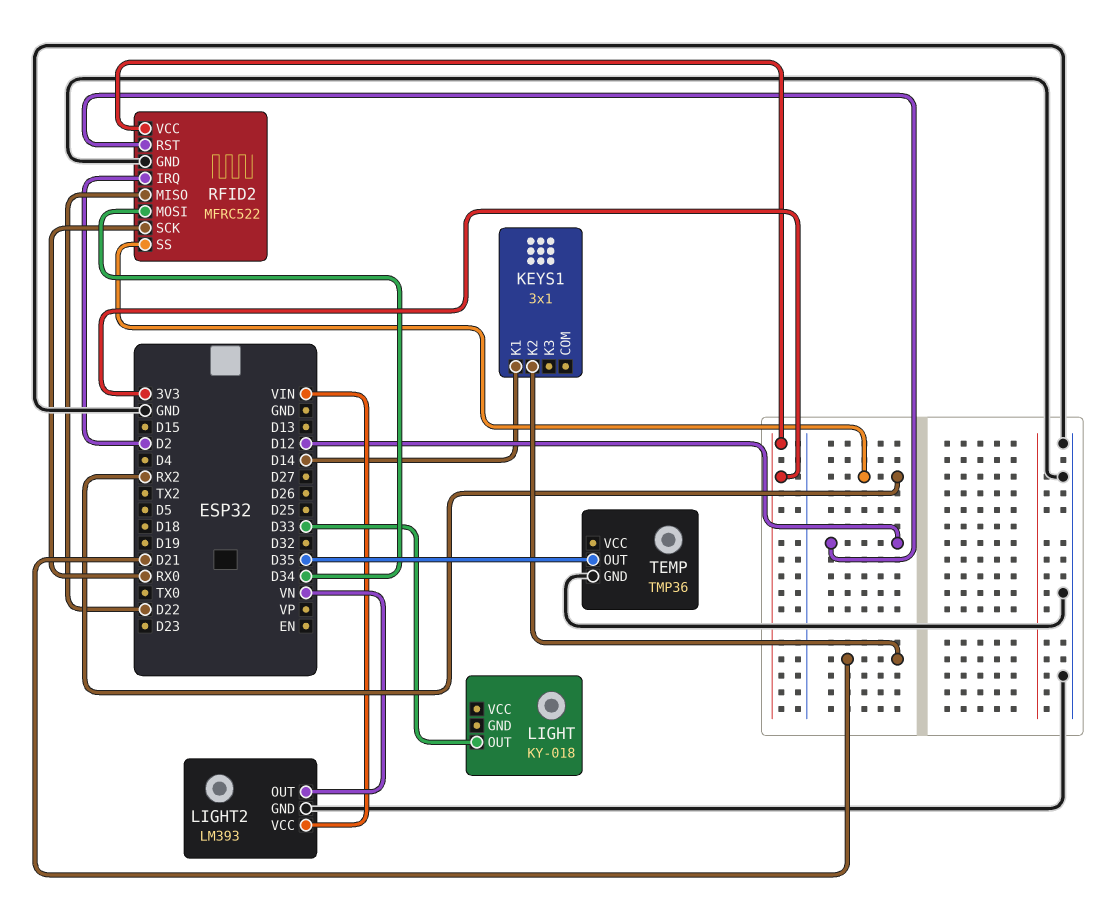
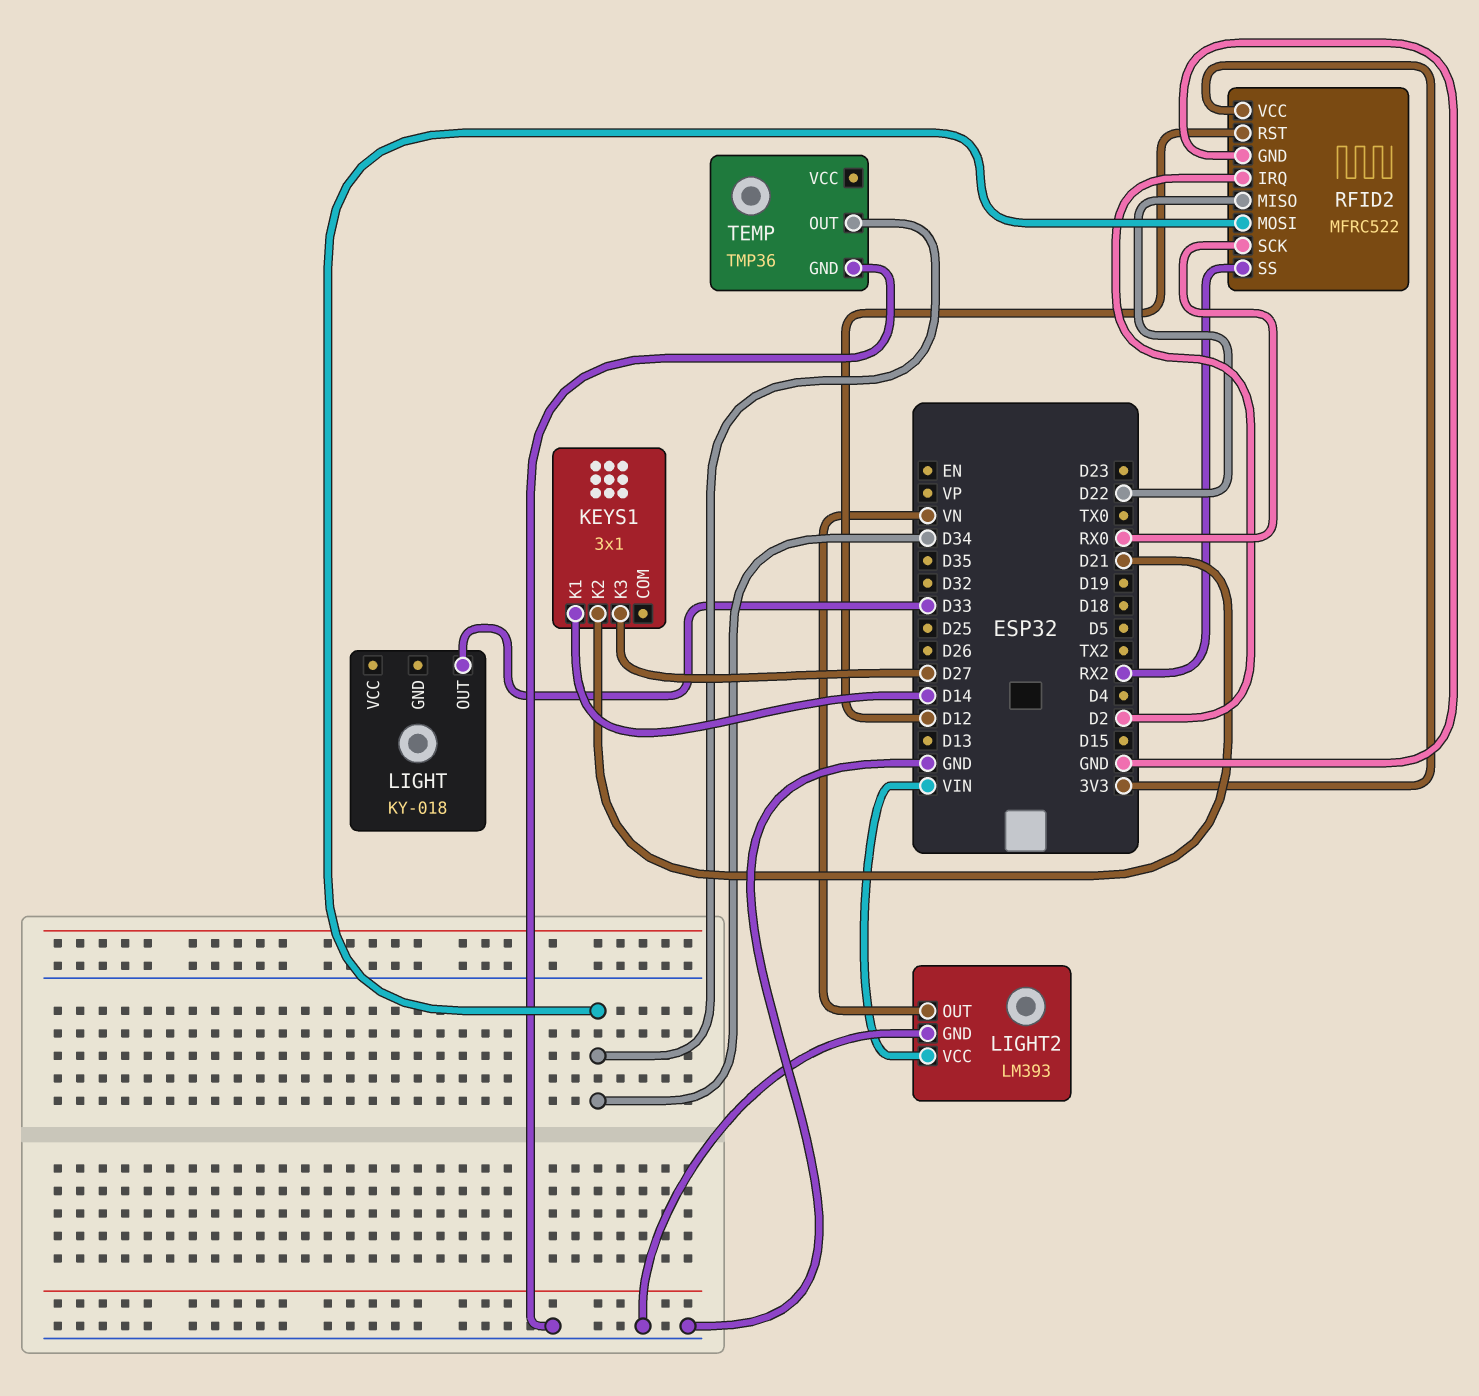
KEYS1 pin K3: none -> D27
TEMP pin OUT: D35 -> D34

